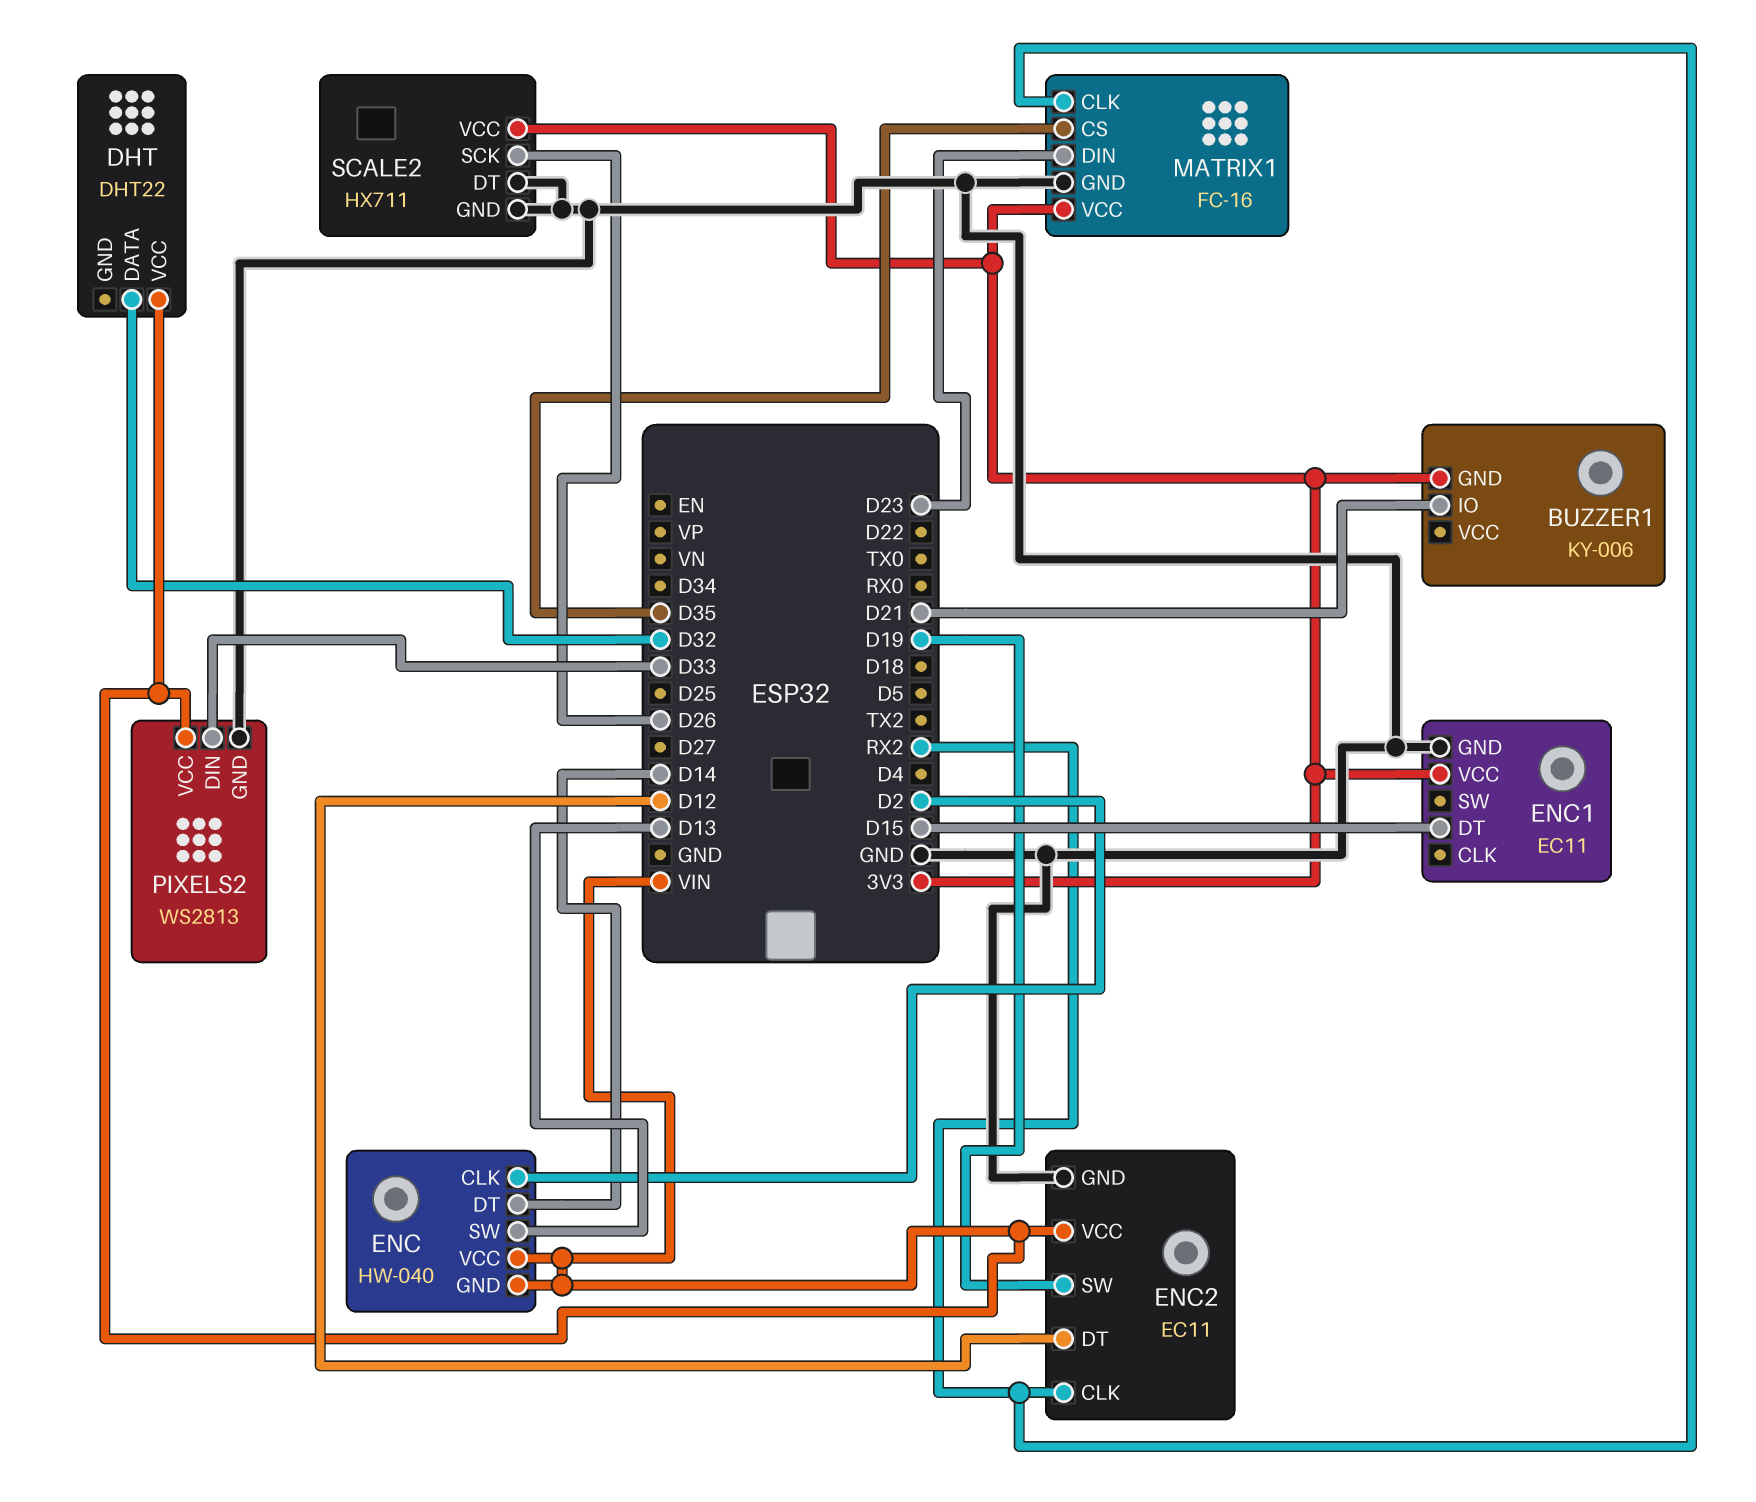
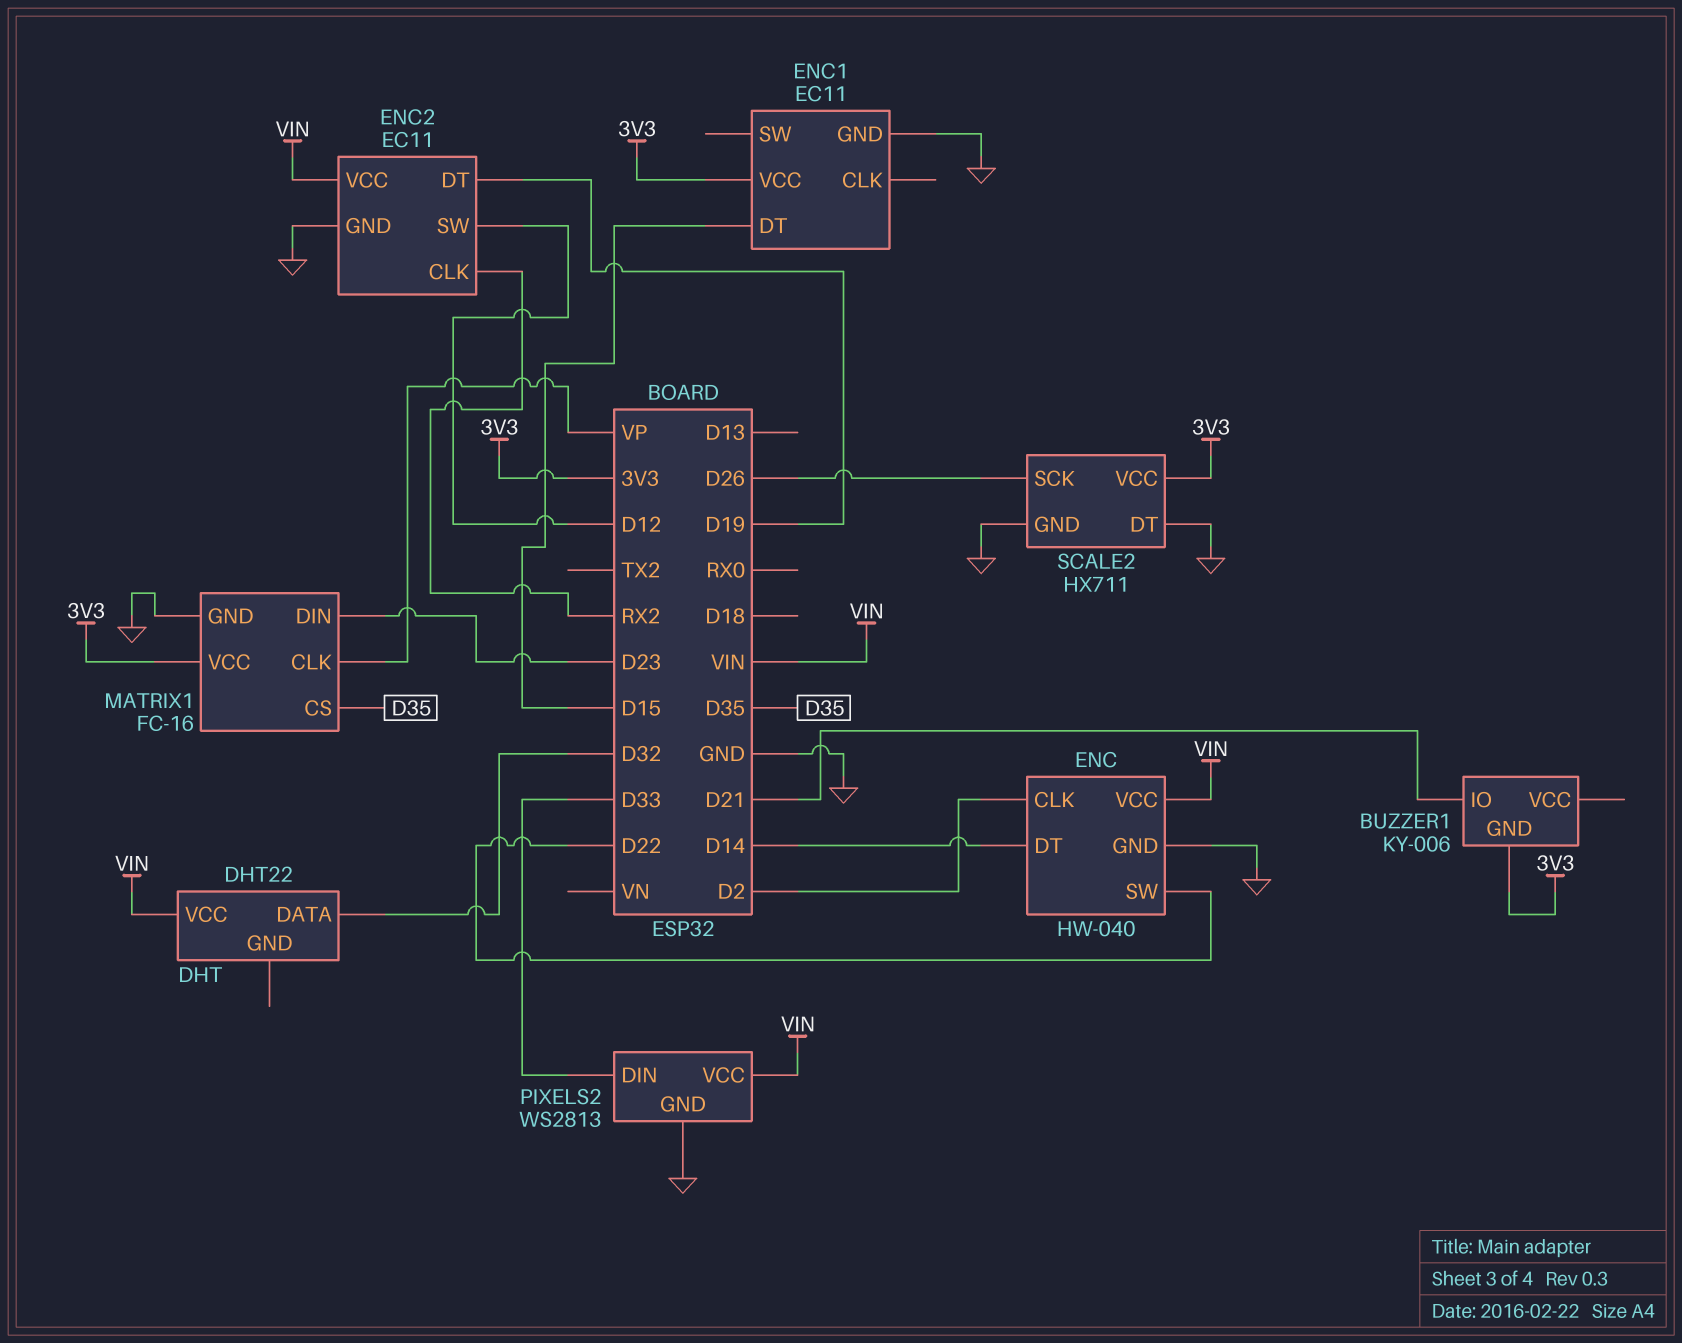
ENC pin GND: VIN -> GND
ENC pin SW: D13 -> D22
ENC2 pin DT: D12 -> D19
ENC2 pin SW: D19 -> D12
MATRIX1 pin CLK: RX2 -> VP

